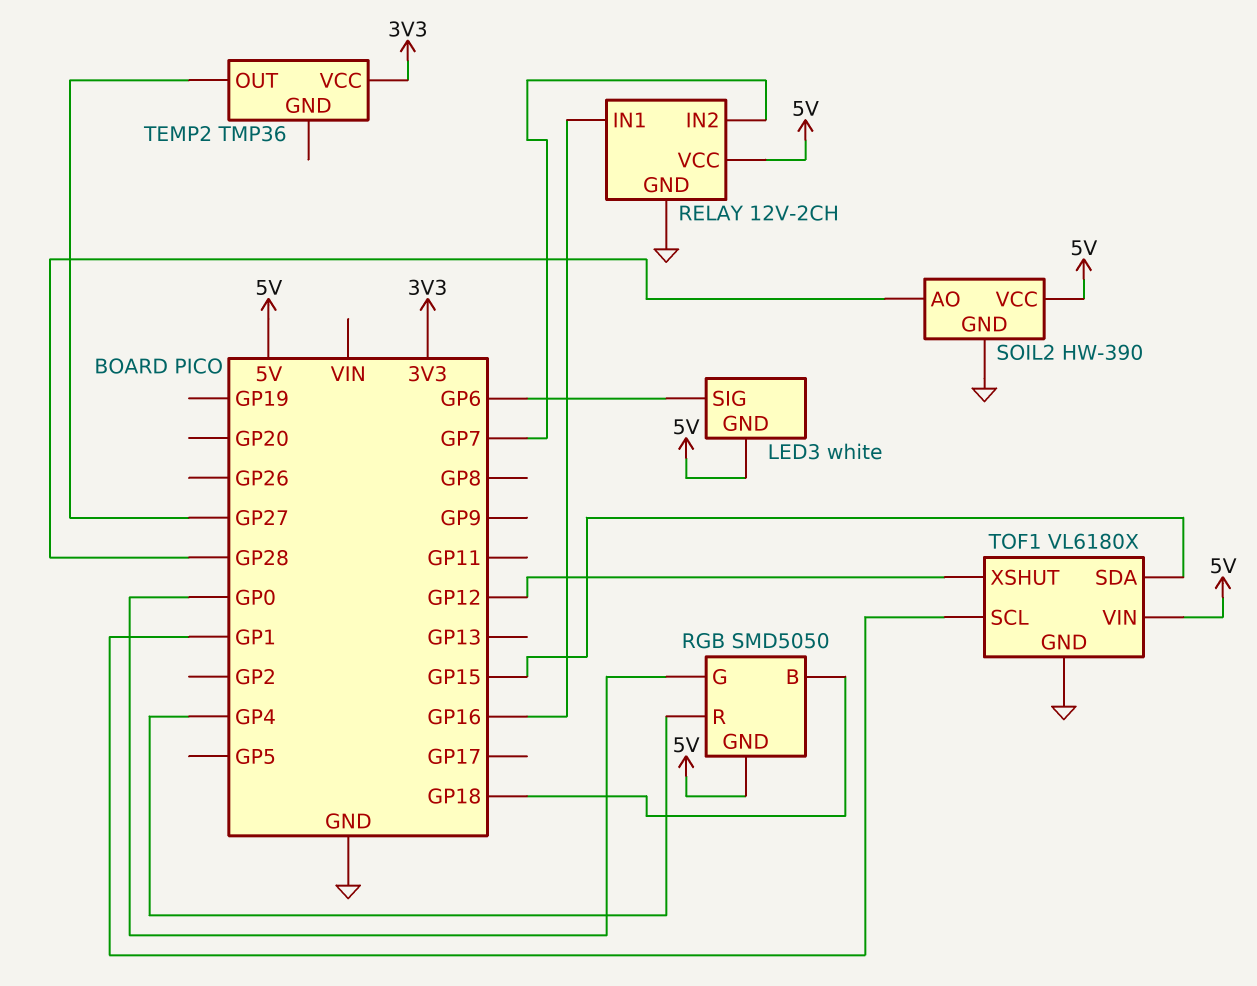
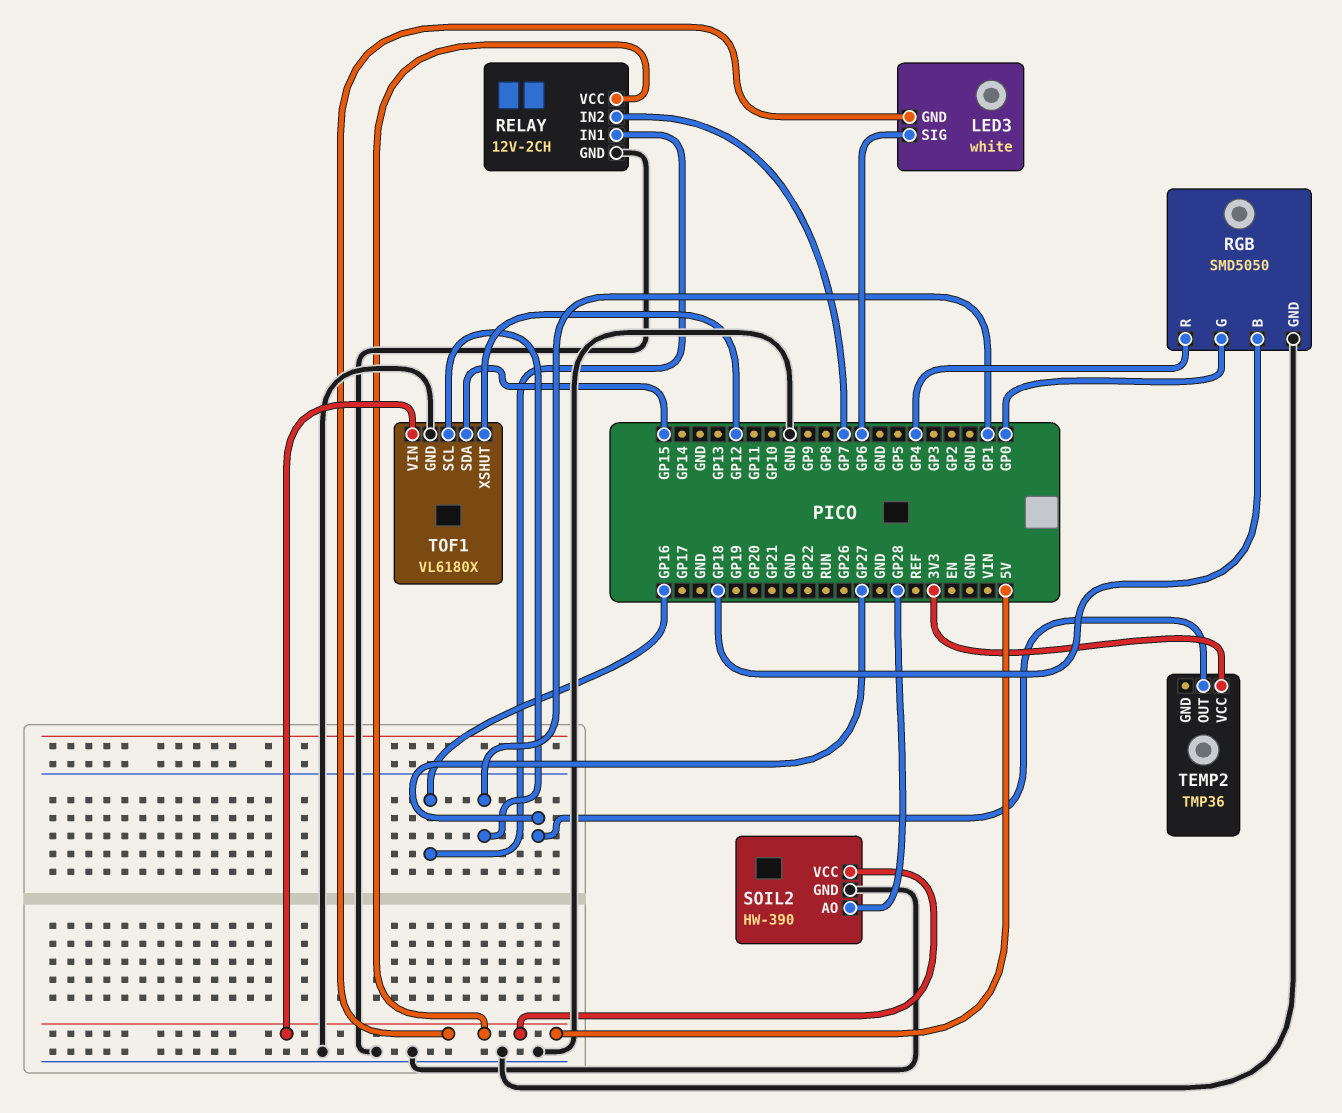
RGB pin GND: 5V -> GND

